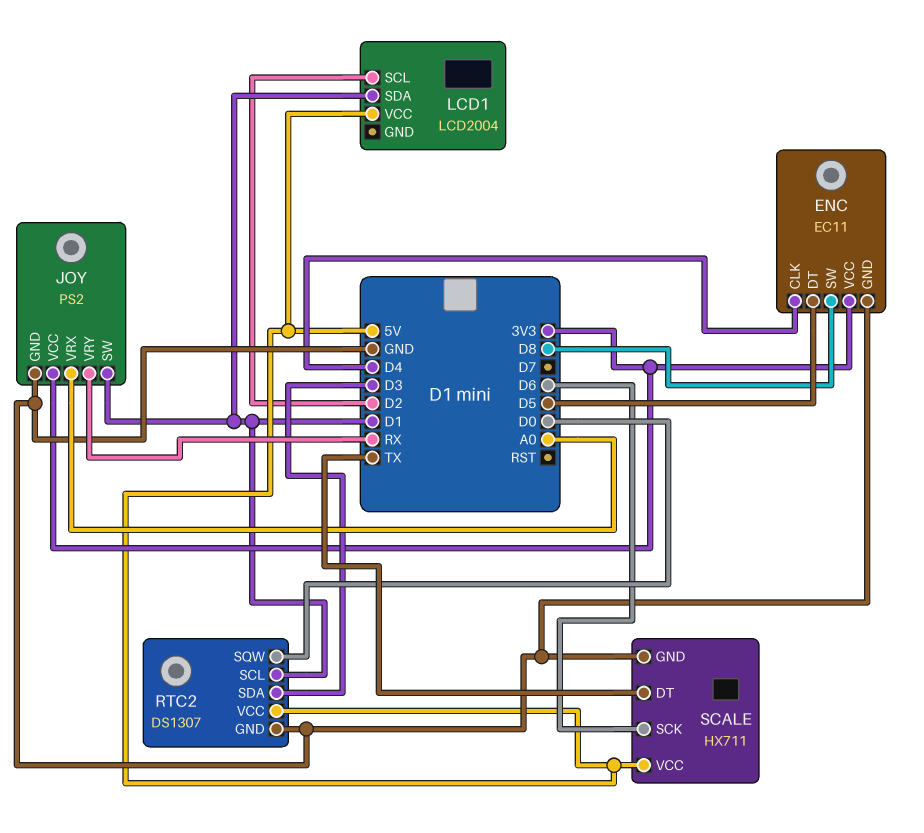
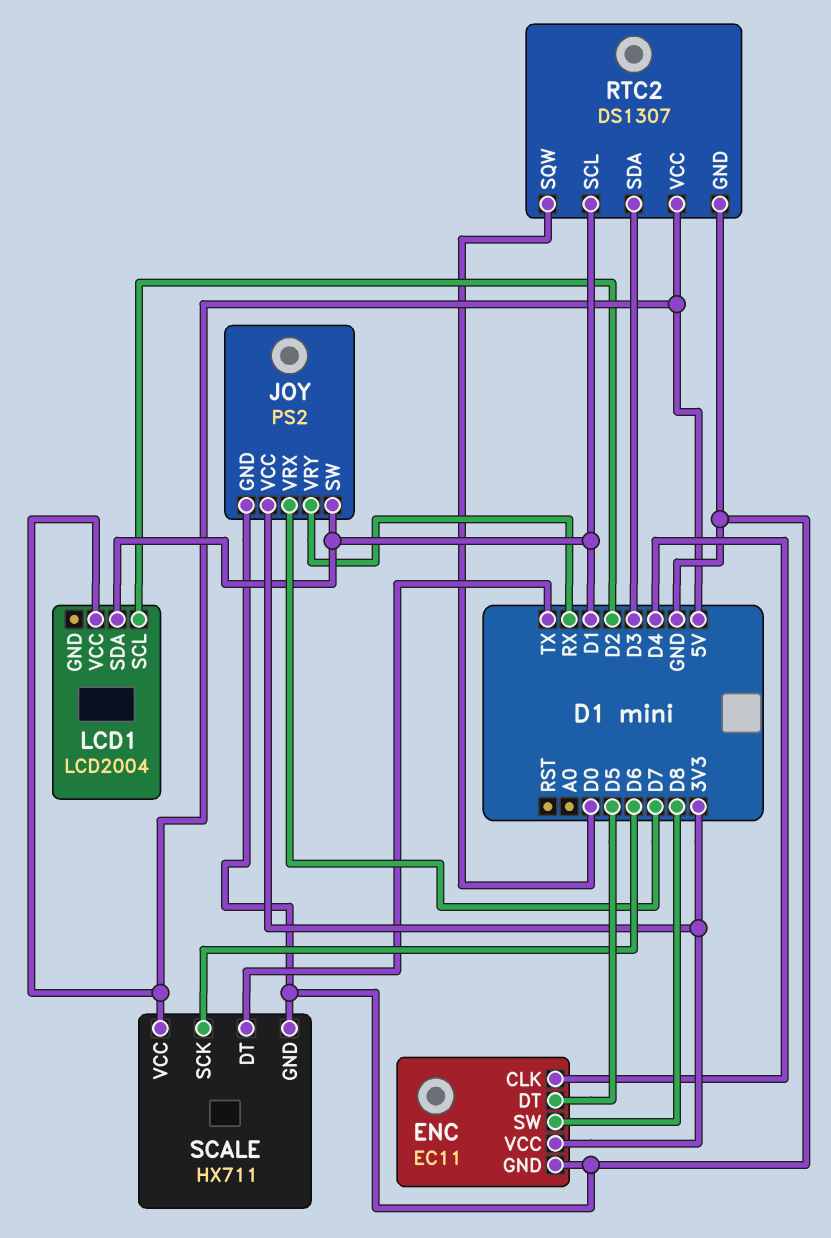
JOY pin VRX: A0 -> D7

